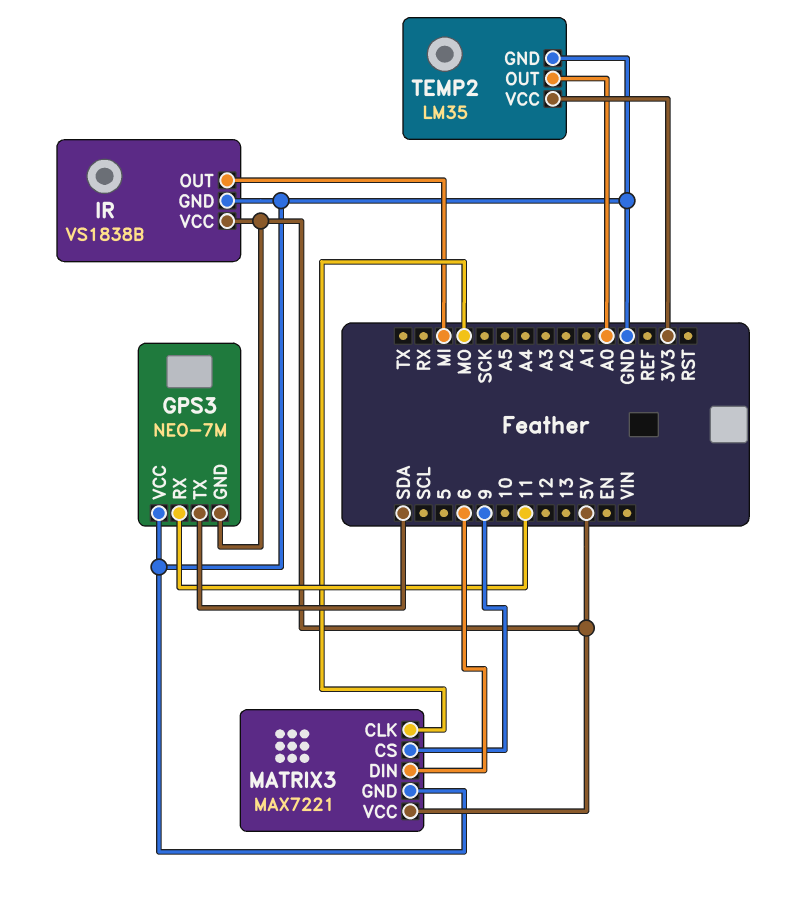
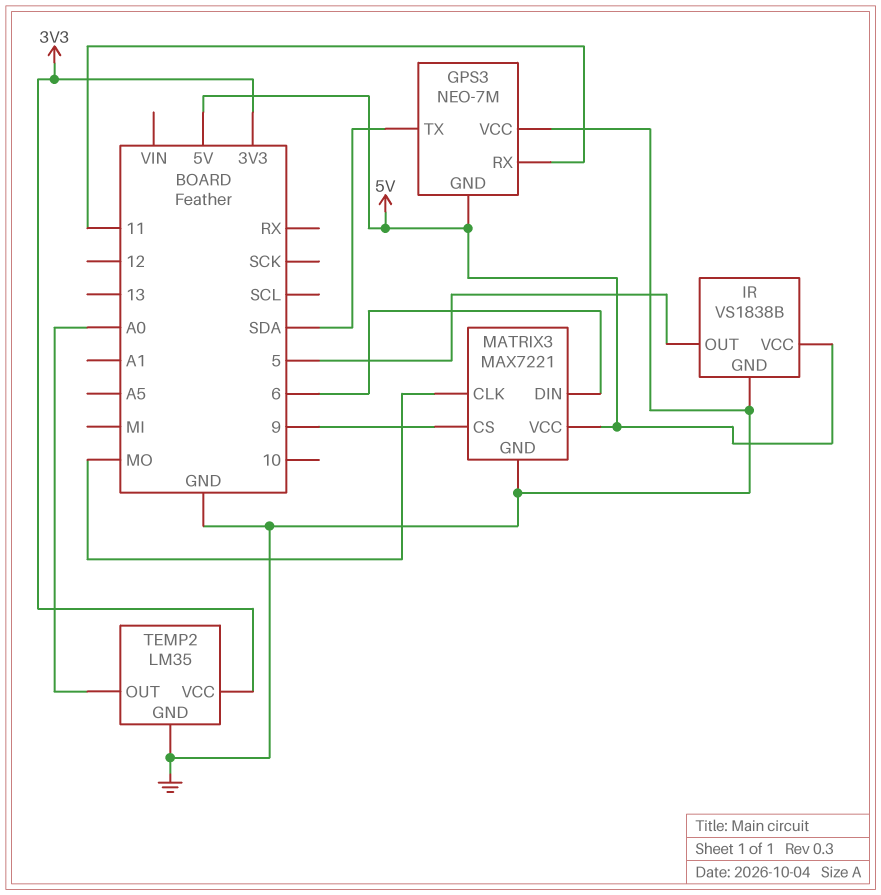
IR pin OUT: MI -> 5

